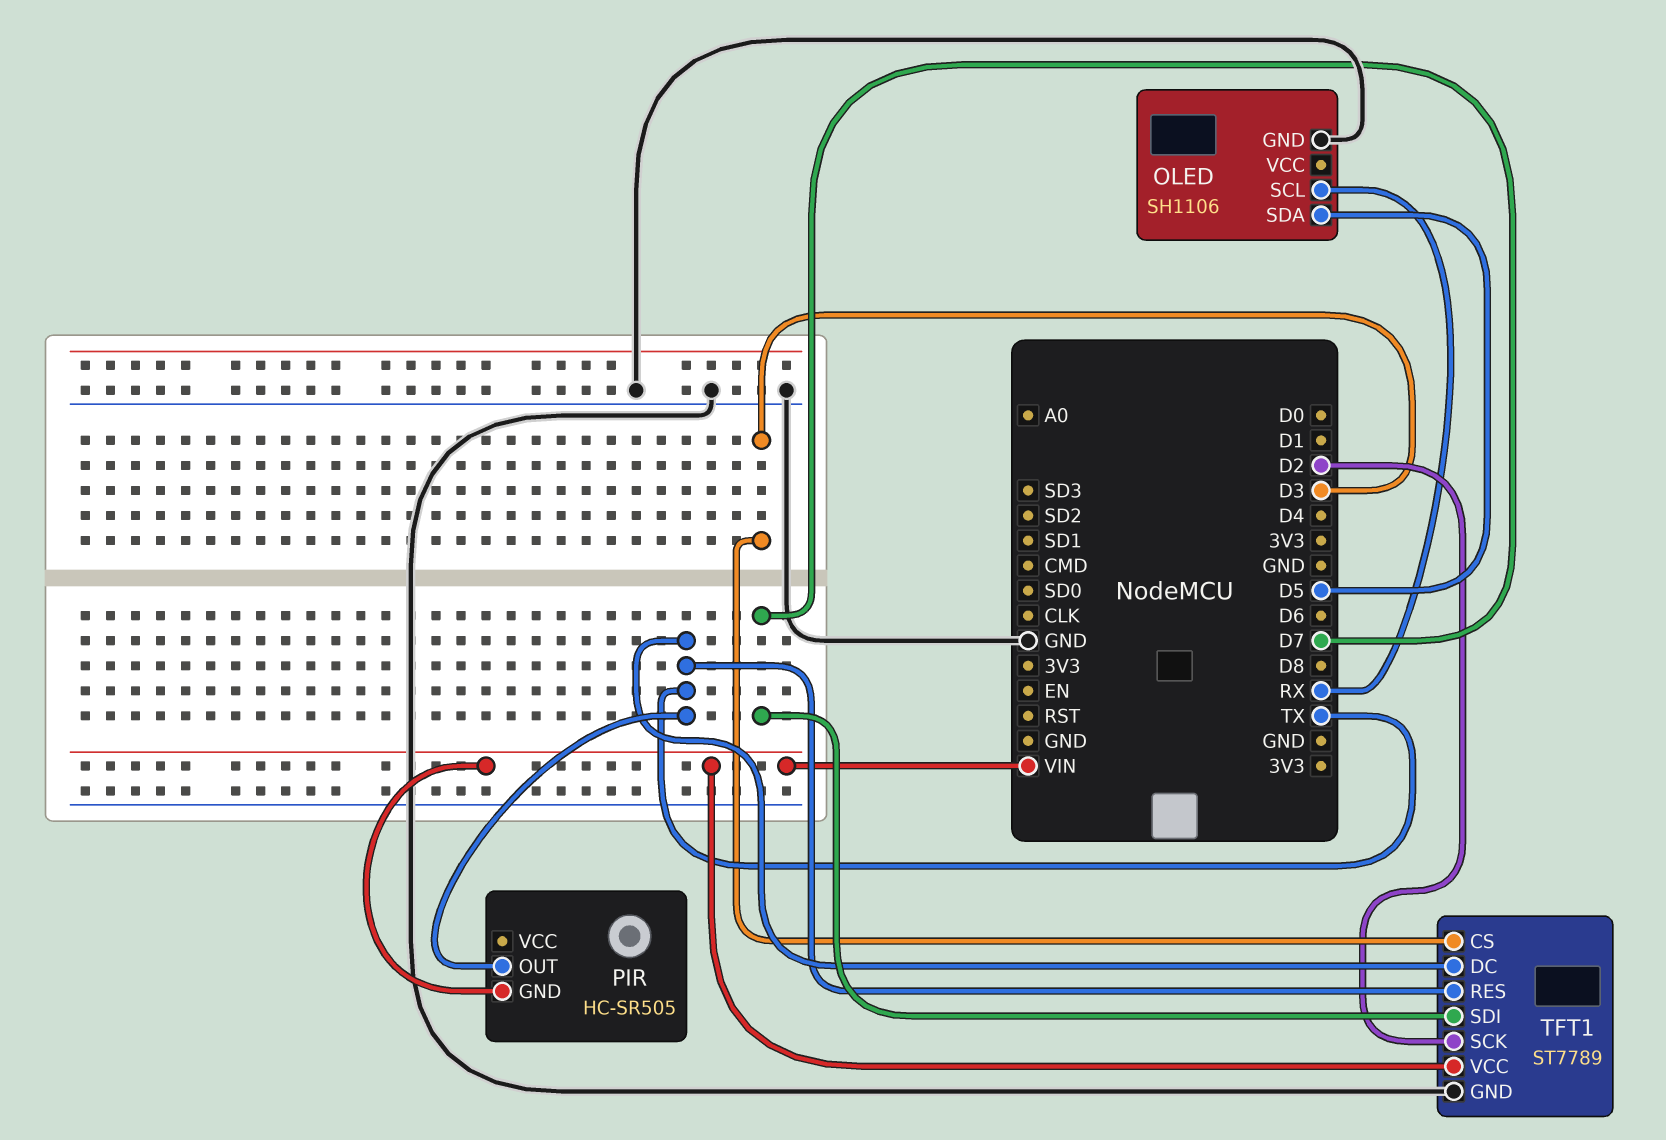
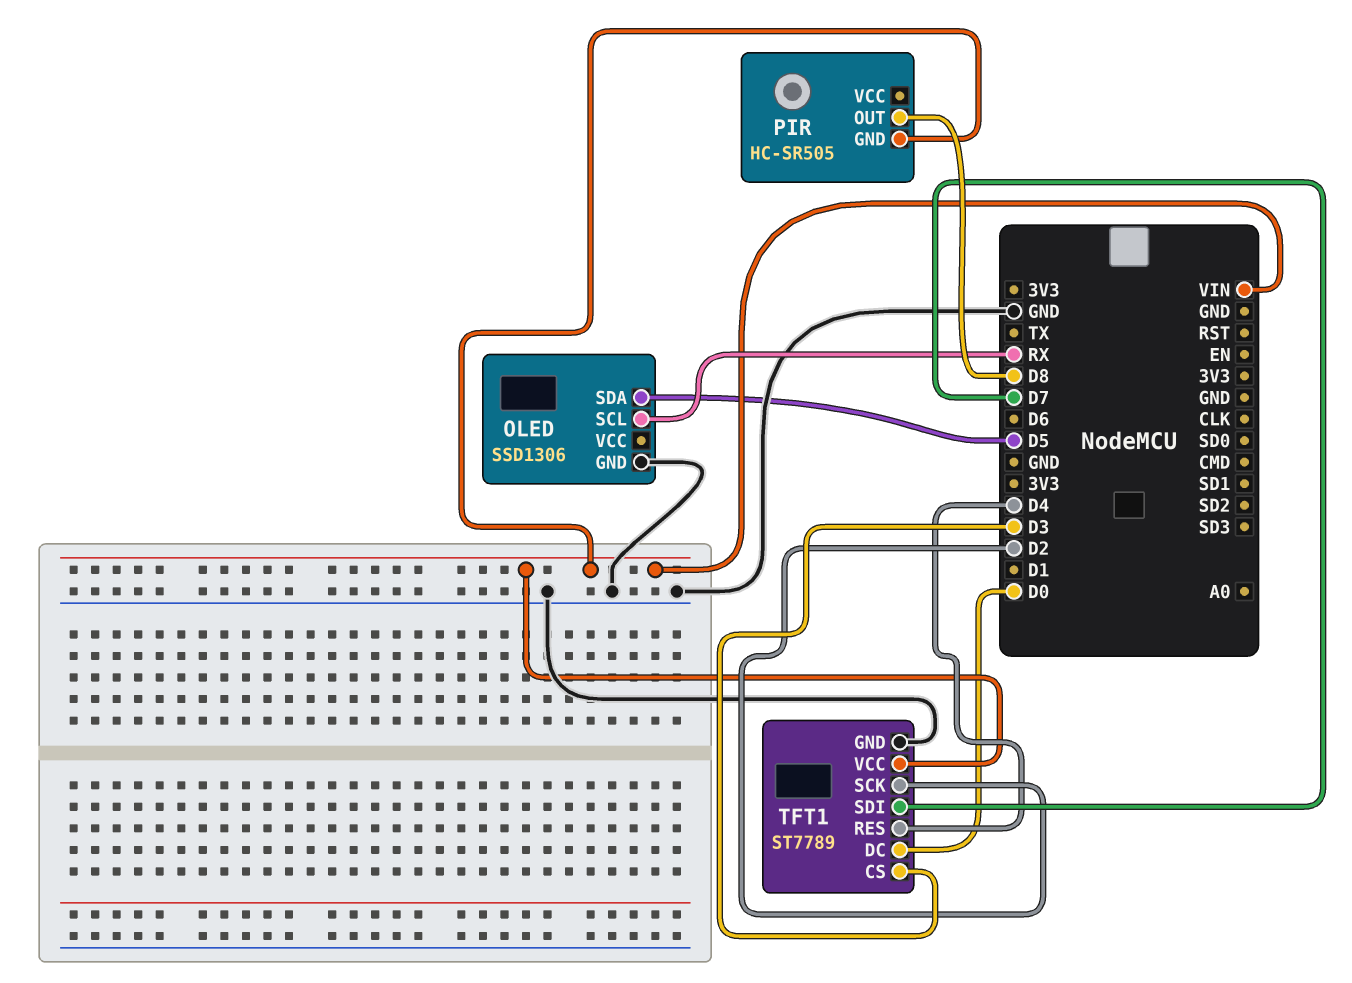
OLED: SH1106 -> SSD1306
PIR pin OUT: TX -> D8
TFT1 pin DC: TX -> D0
TFT1 pin RES: TX -> D4

